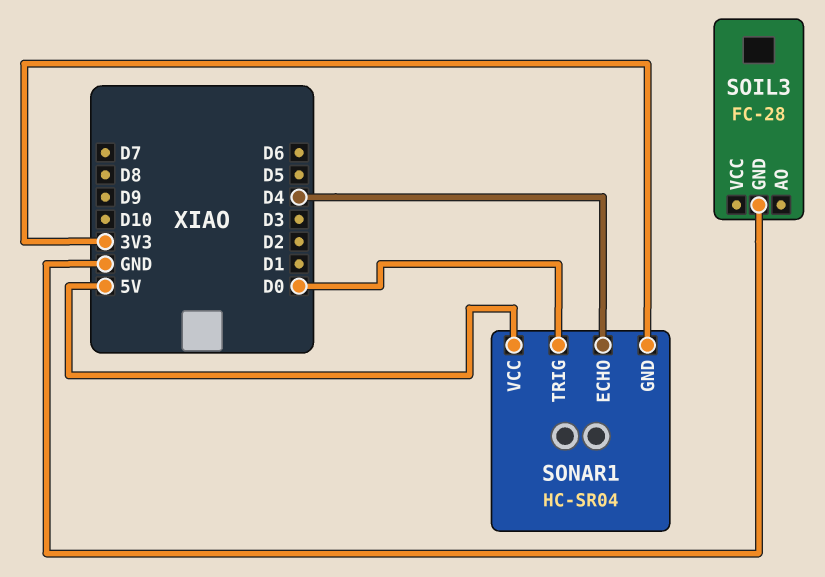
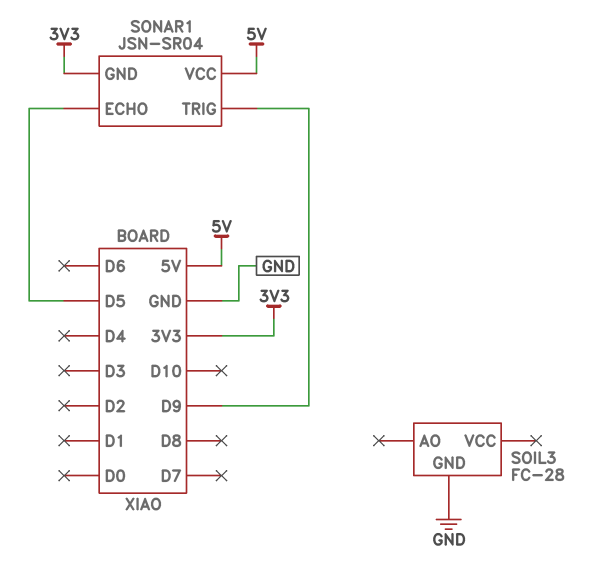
SONAR1: HC-SR04 -> JSN-SR04
SONAR1 pin ECHO: D4 -> D5
SONAR1 pin TRIG: D0 -> D9

